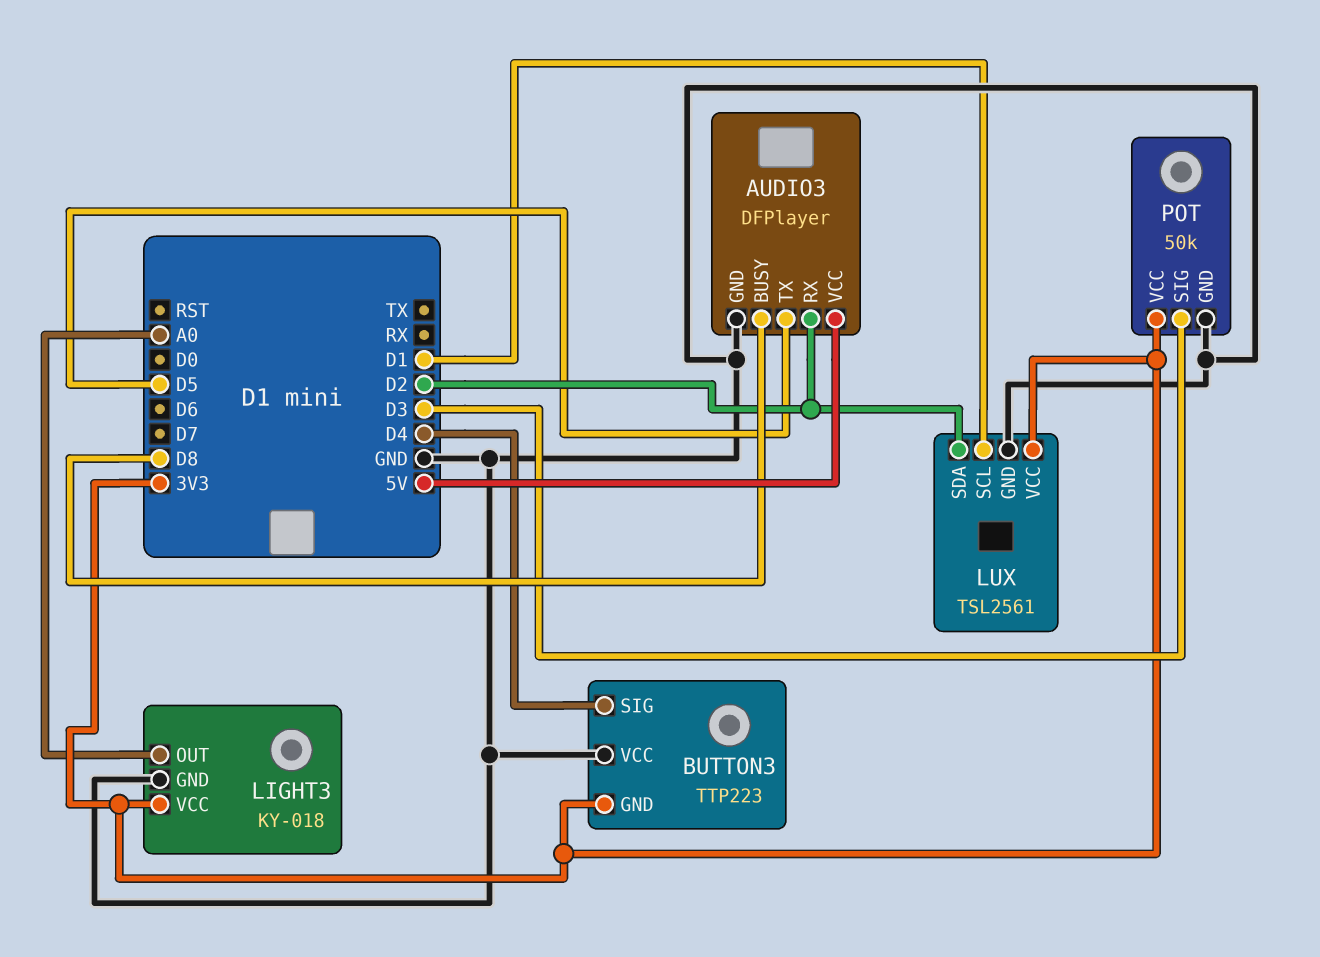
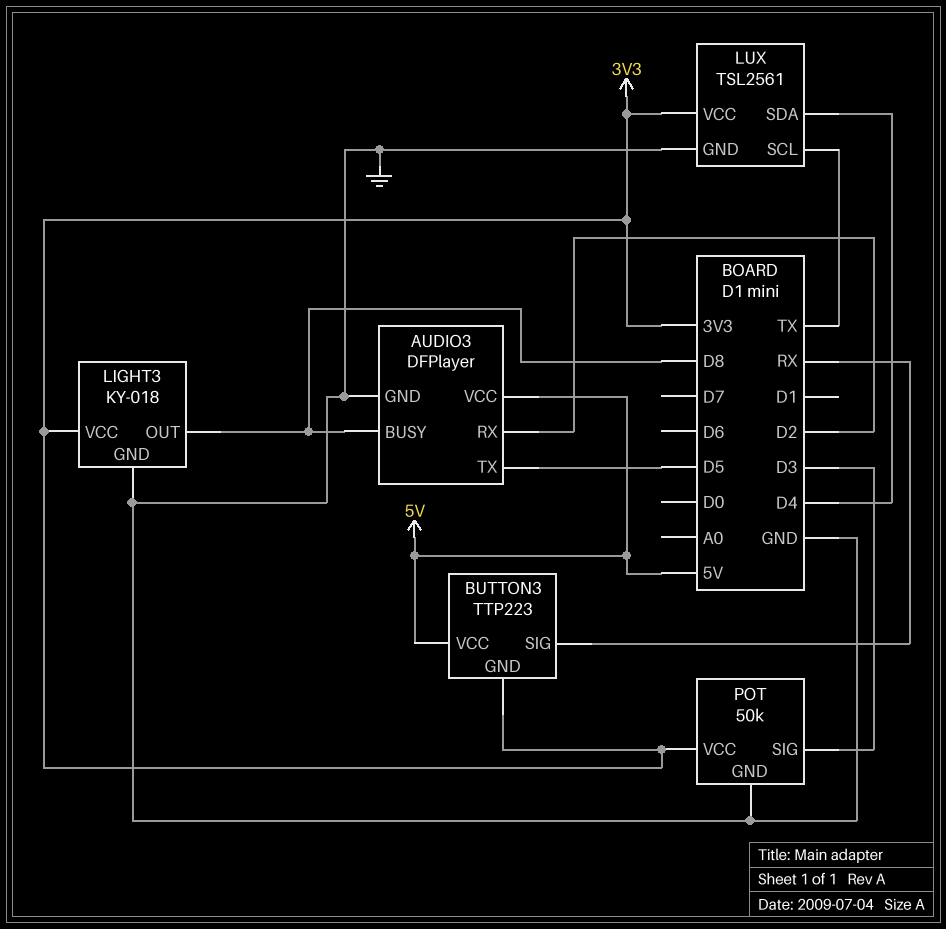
BUTTON3 pin SIG: D4 -> RX
BUTTON3 pin VCC: GND -> 5V
LIGHT3 pin OUT: A0 -> D8
LUX pin SCL: D1 -> TX
LUX pin SDA: D2 -> D4

